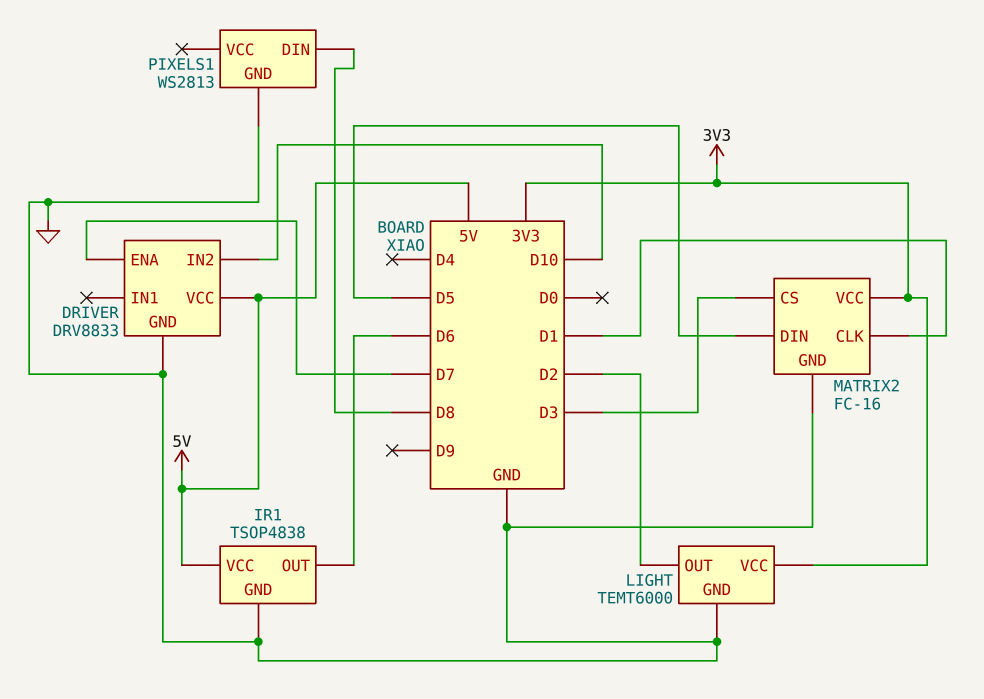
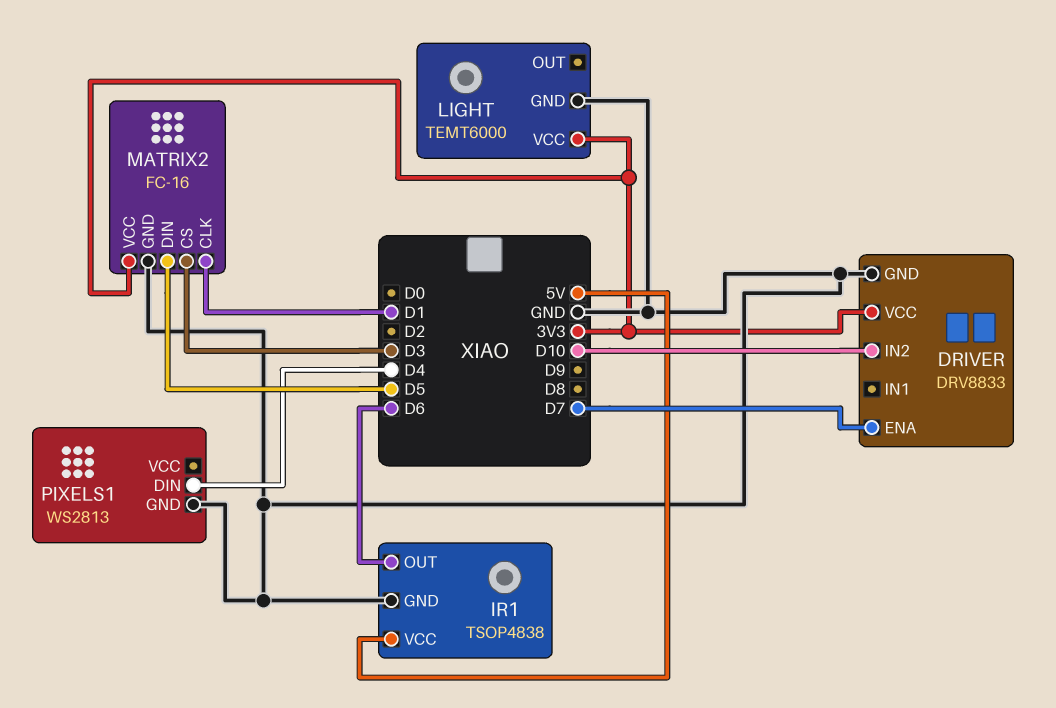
DRIVER pin VCC: 5V -> 3V3
LIGHT pin OUT: D2 -> none
PIXELS1 pin DIN: D8 -> D4

